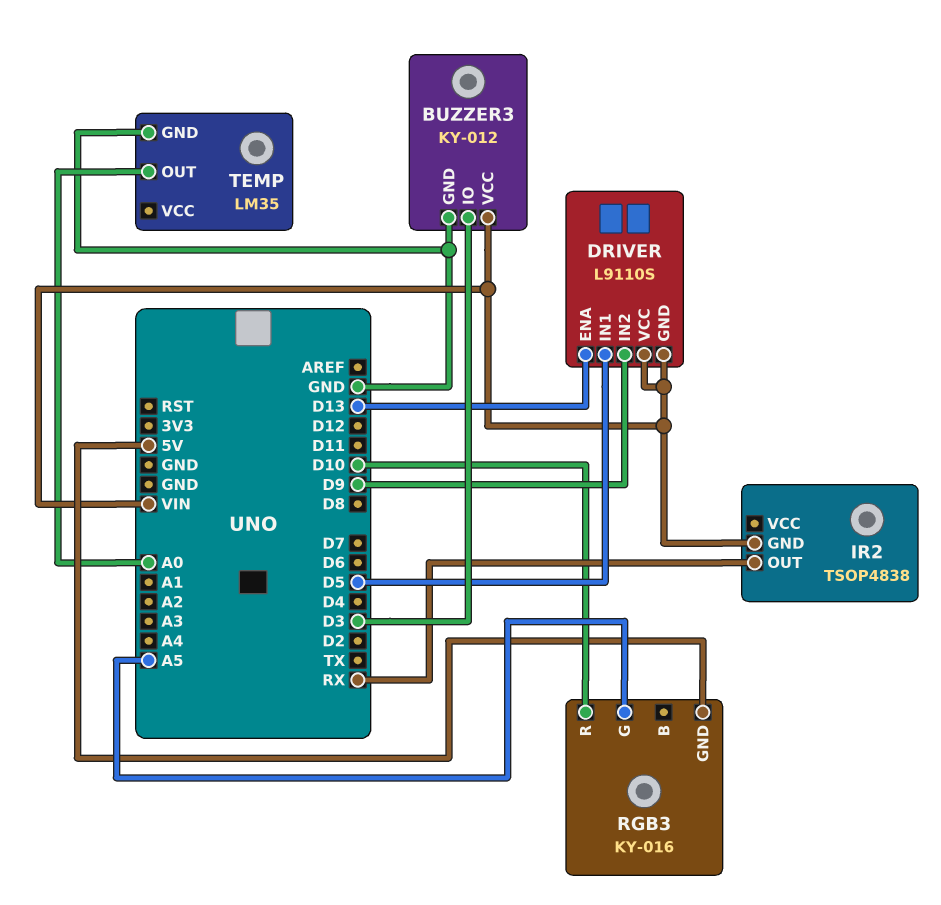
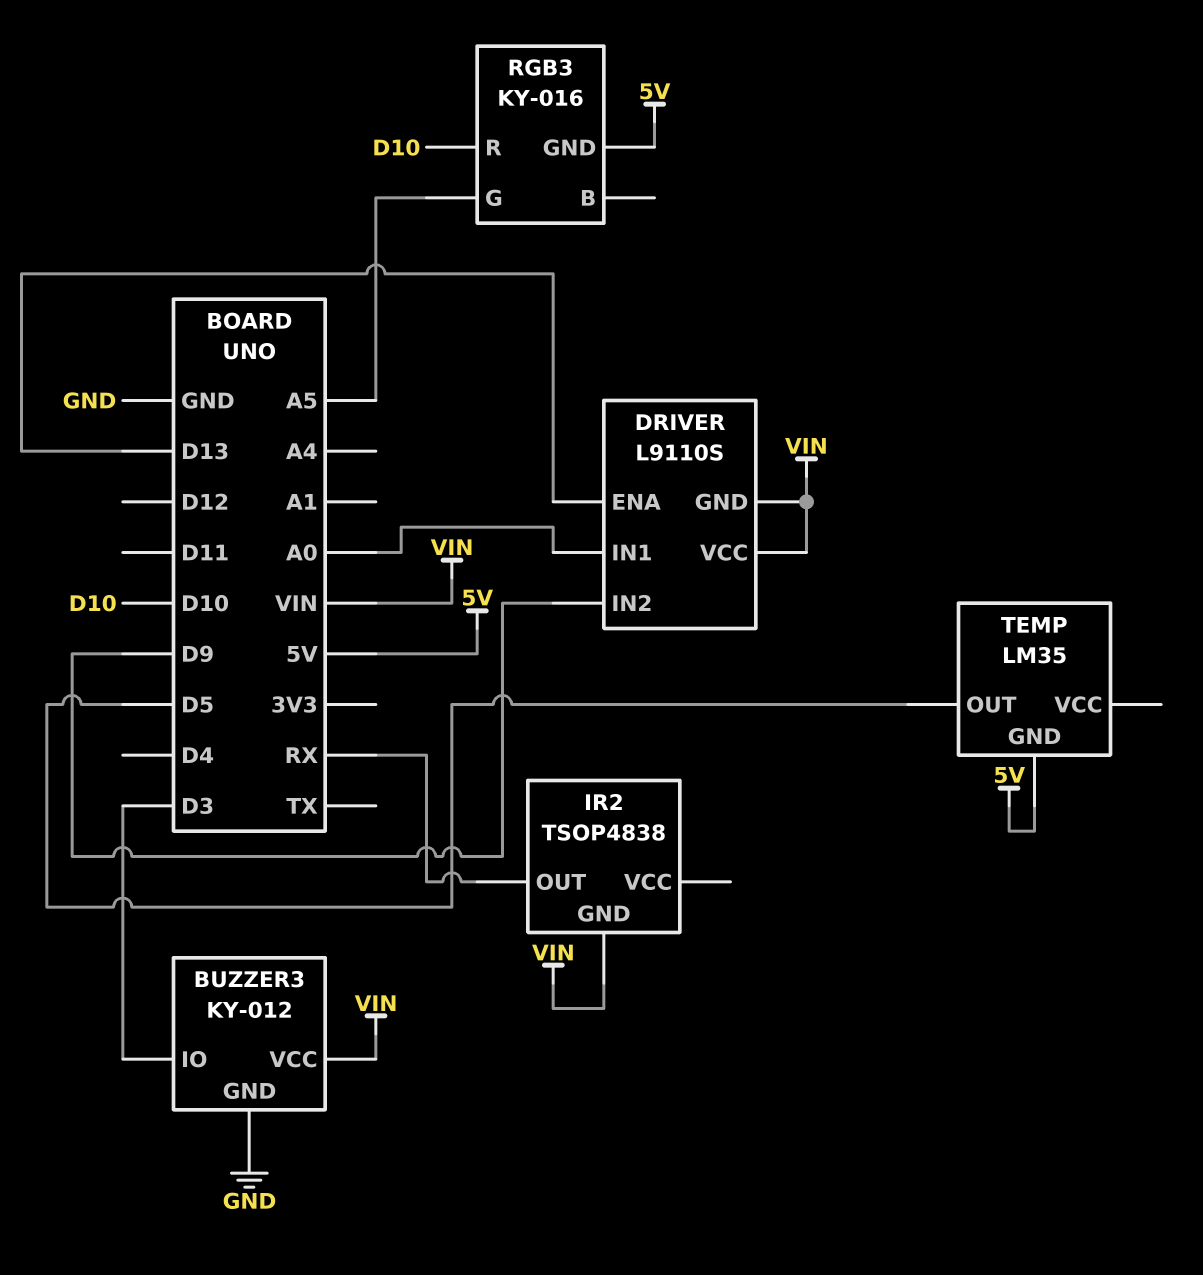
DRIVER pin IN1: D5 -> A0
TEMP pin GND: GND -> 5V
TEMP pin OUT: A0 -> D5

